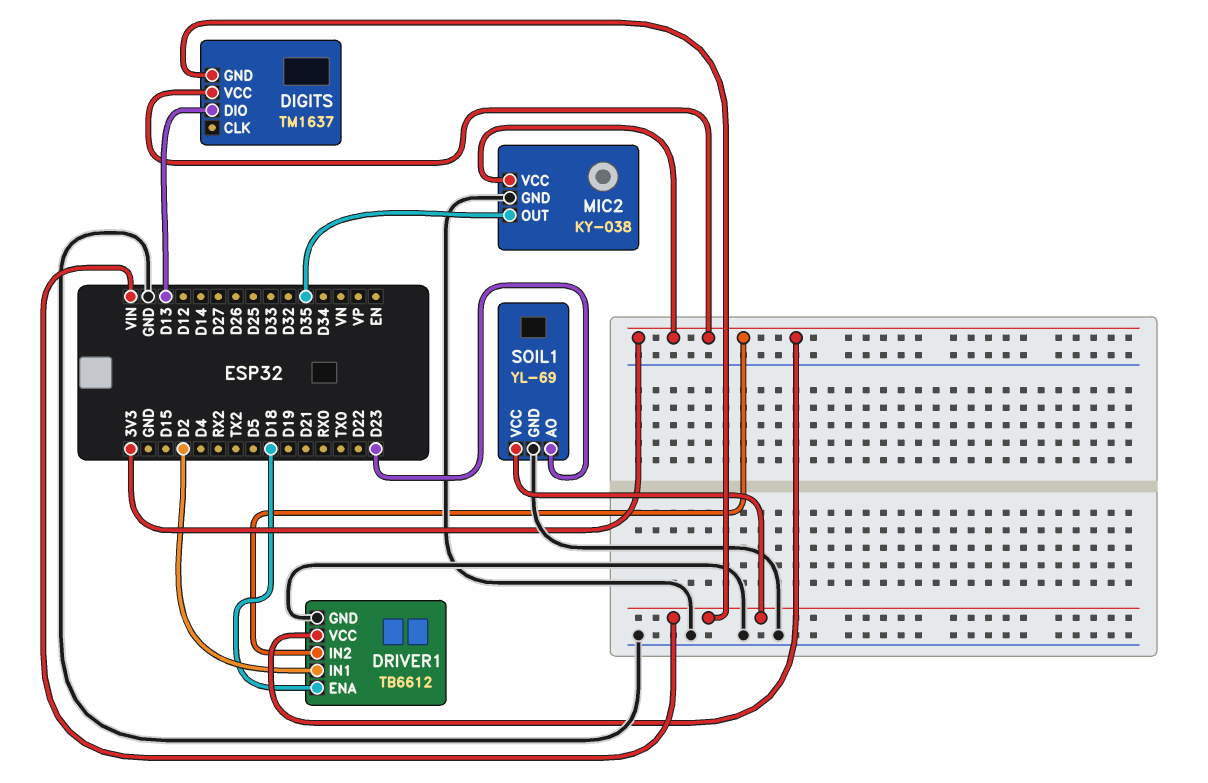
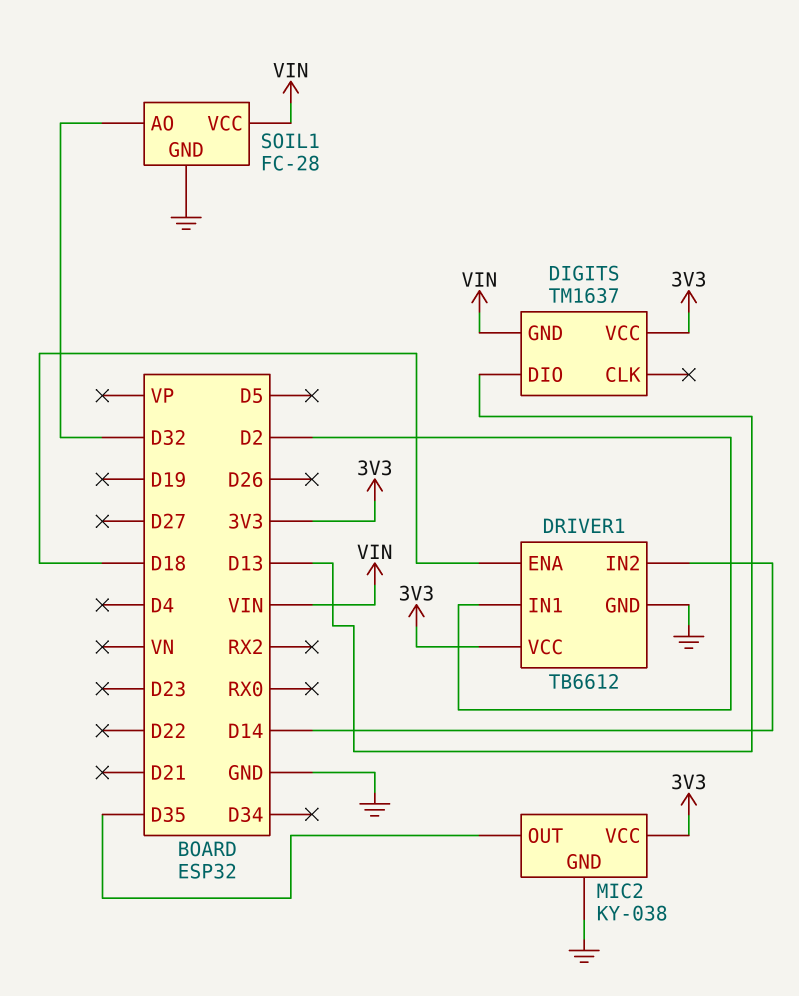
DRIVER1 pin IN2: 3V3 -> D14
SOIL1: YL-69 -> FC-28
SOIL1 pin AO: D23 -> D32

